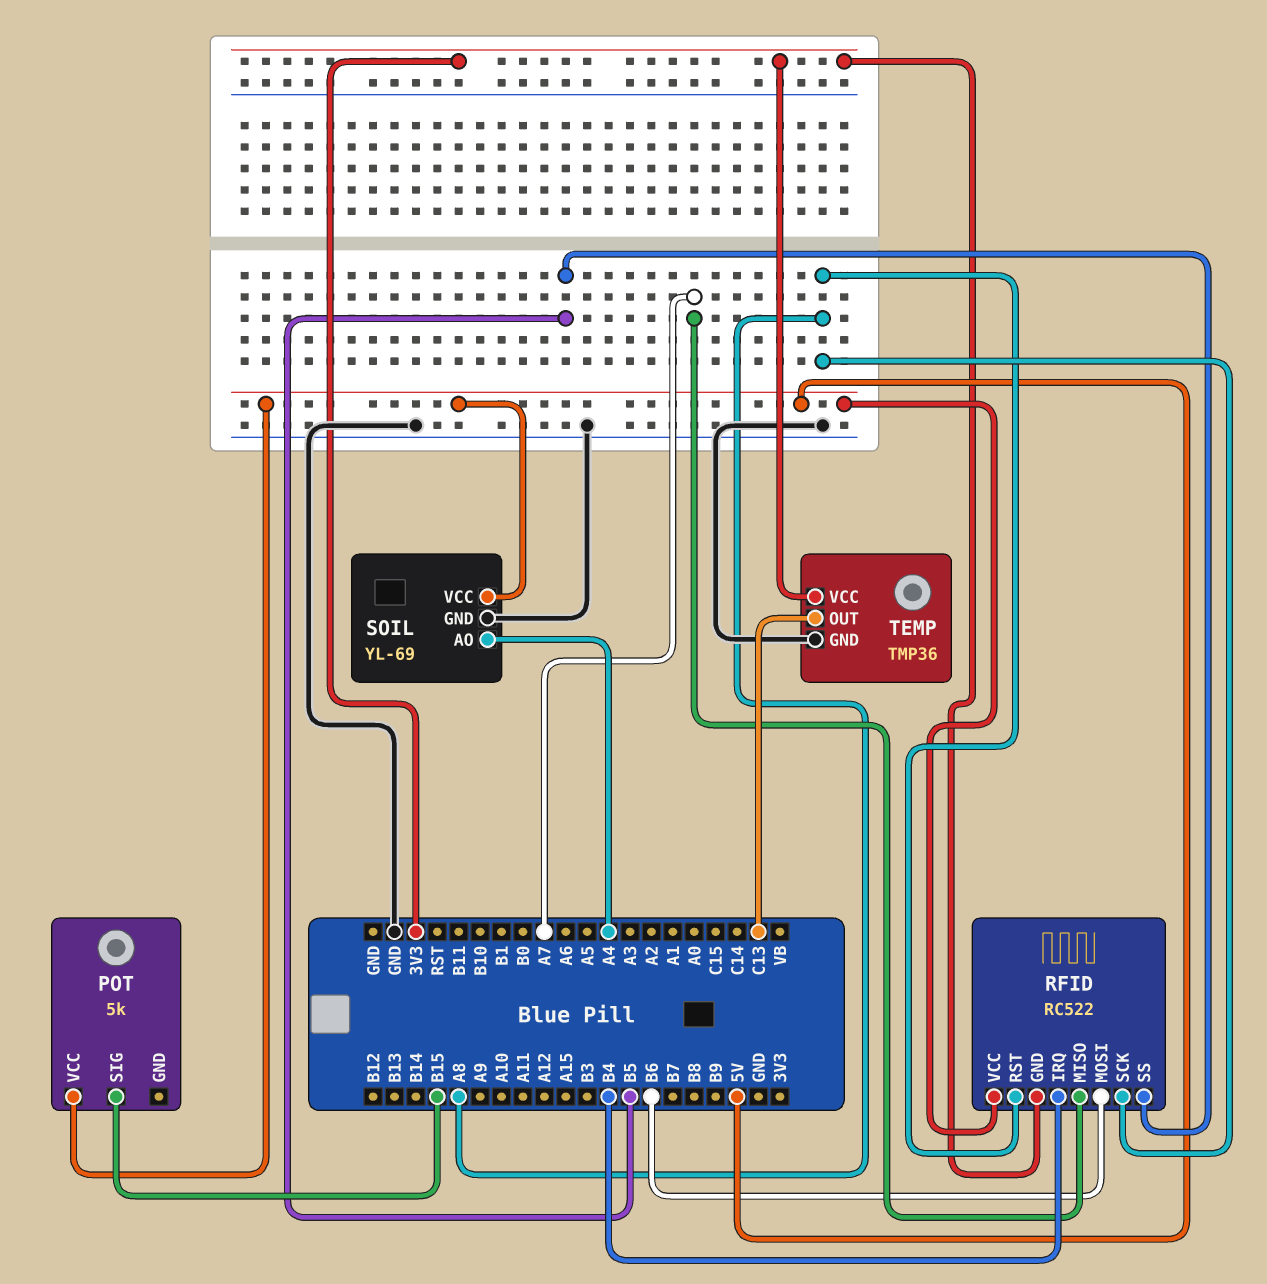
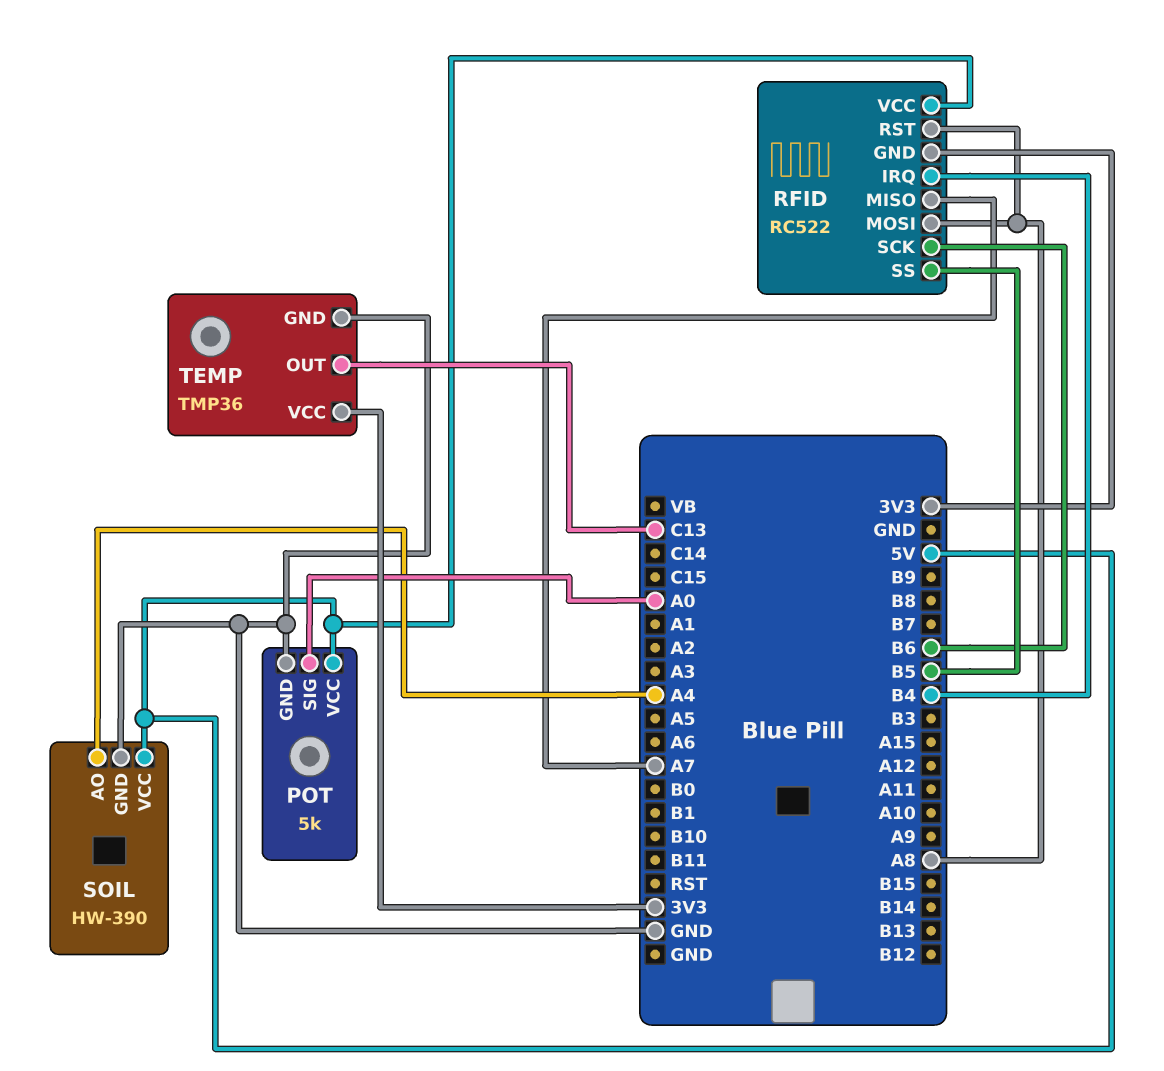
POT pin GND: none -> GND
POT pin SIG: B15 -> A0
RFID pin MOSI: B6 -> A8
RFID pin SCK: A8 -> B6
SOIL: YL-69 -> HW-390

